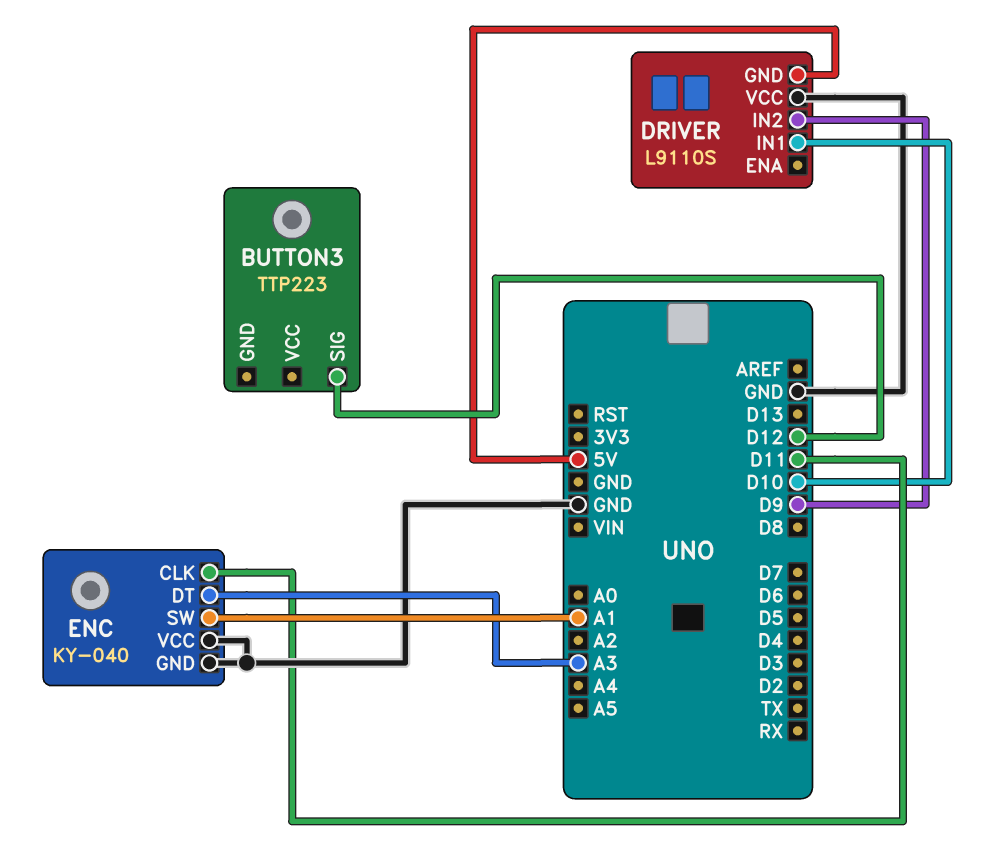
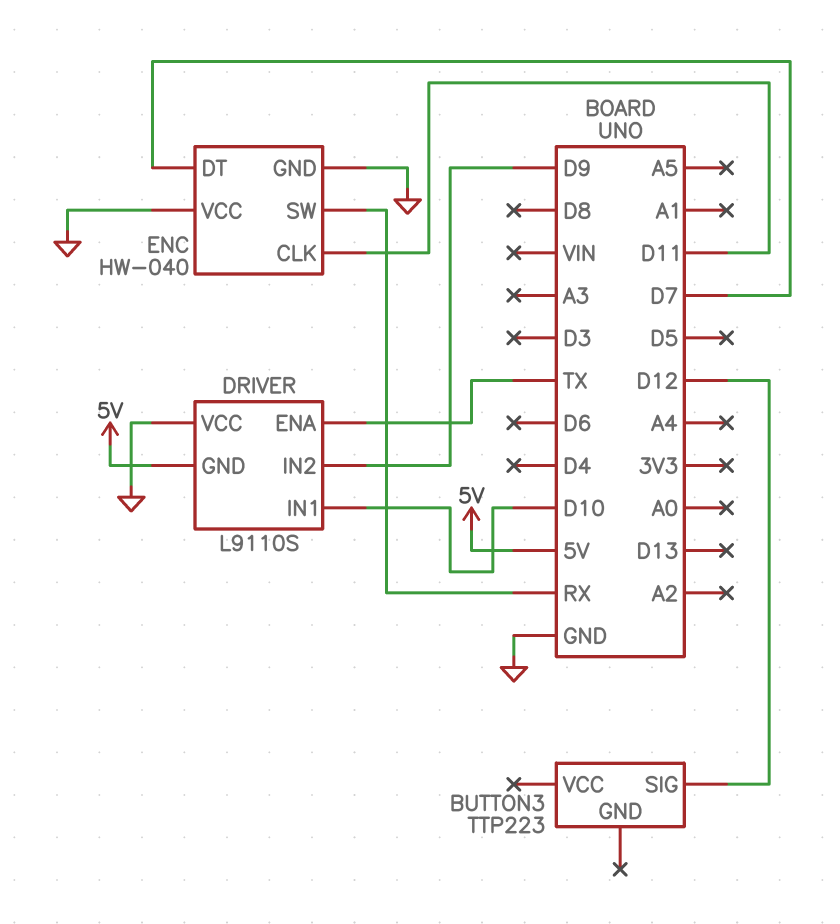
DRIVER pin ENA: none -> TX
ENC: KY-040 -> HW-040
ENC pin DT: A3 -> D7
ENC pin SW: A1 -> RX

